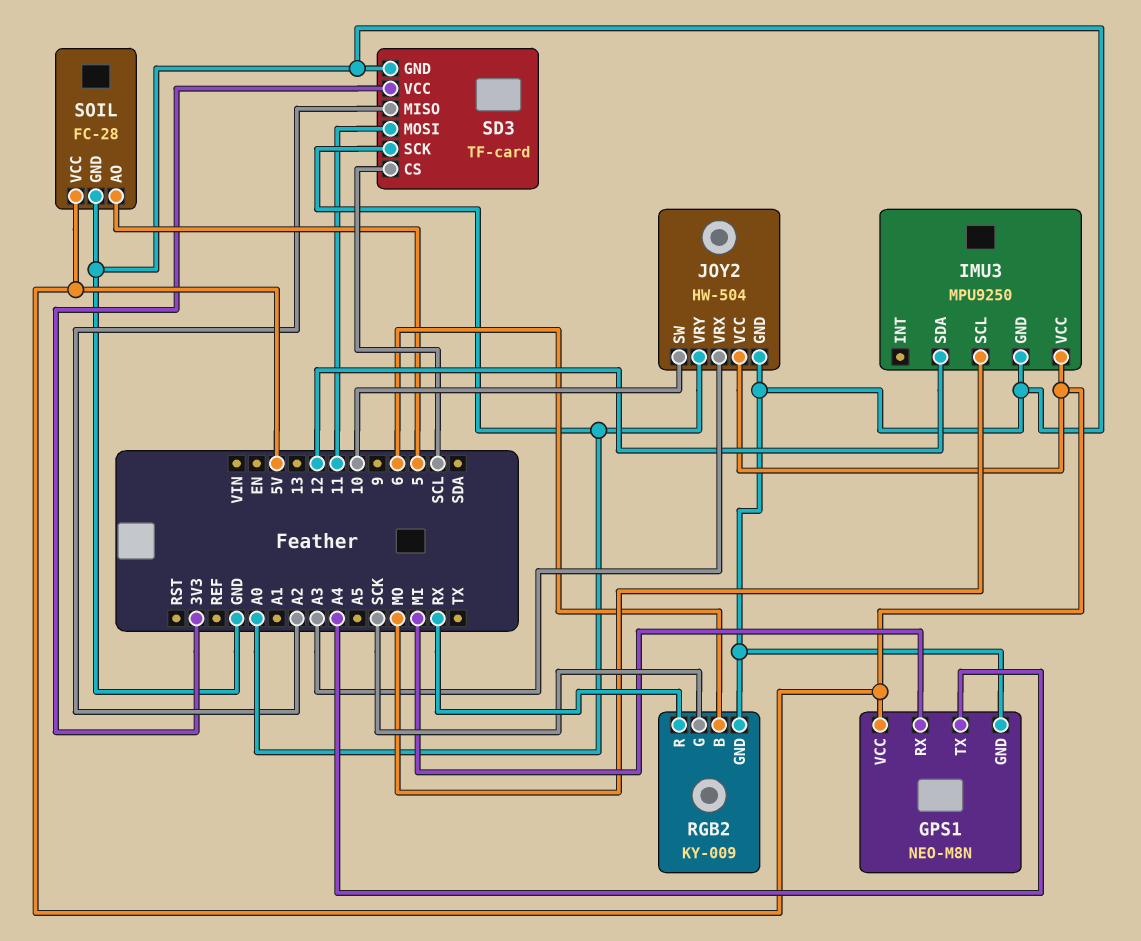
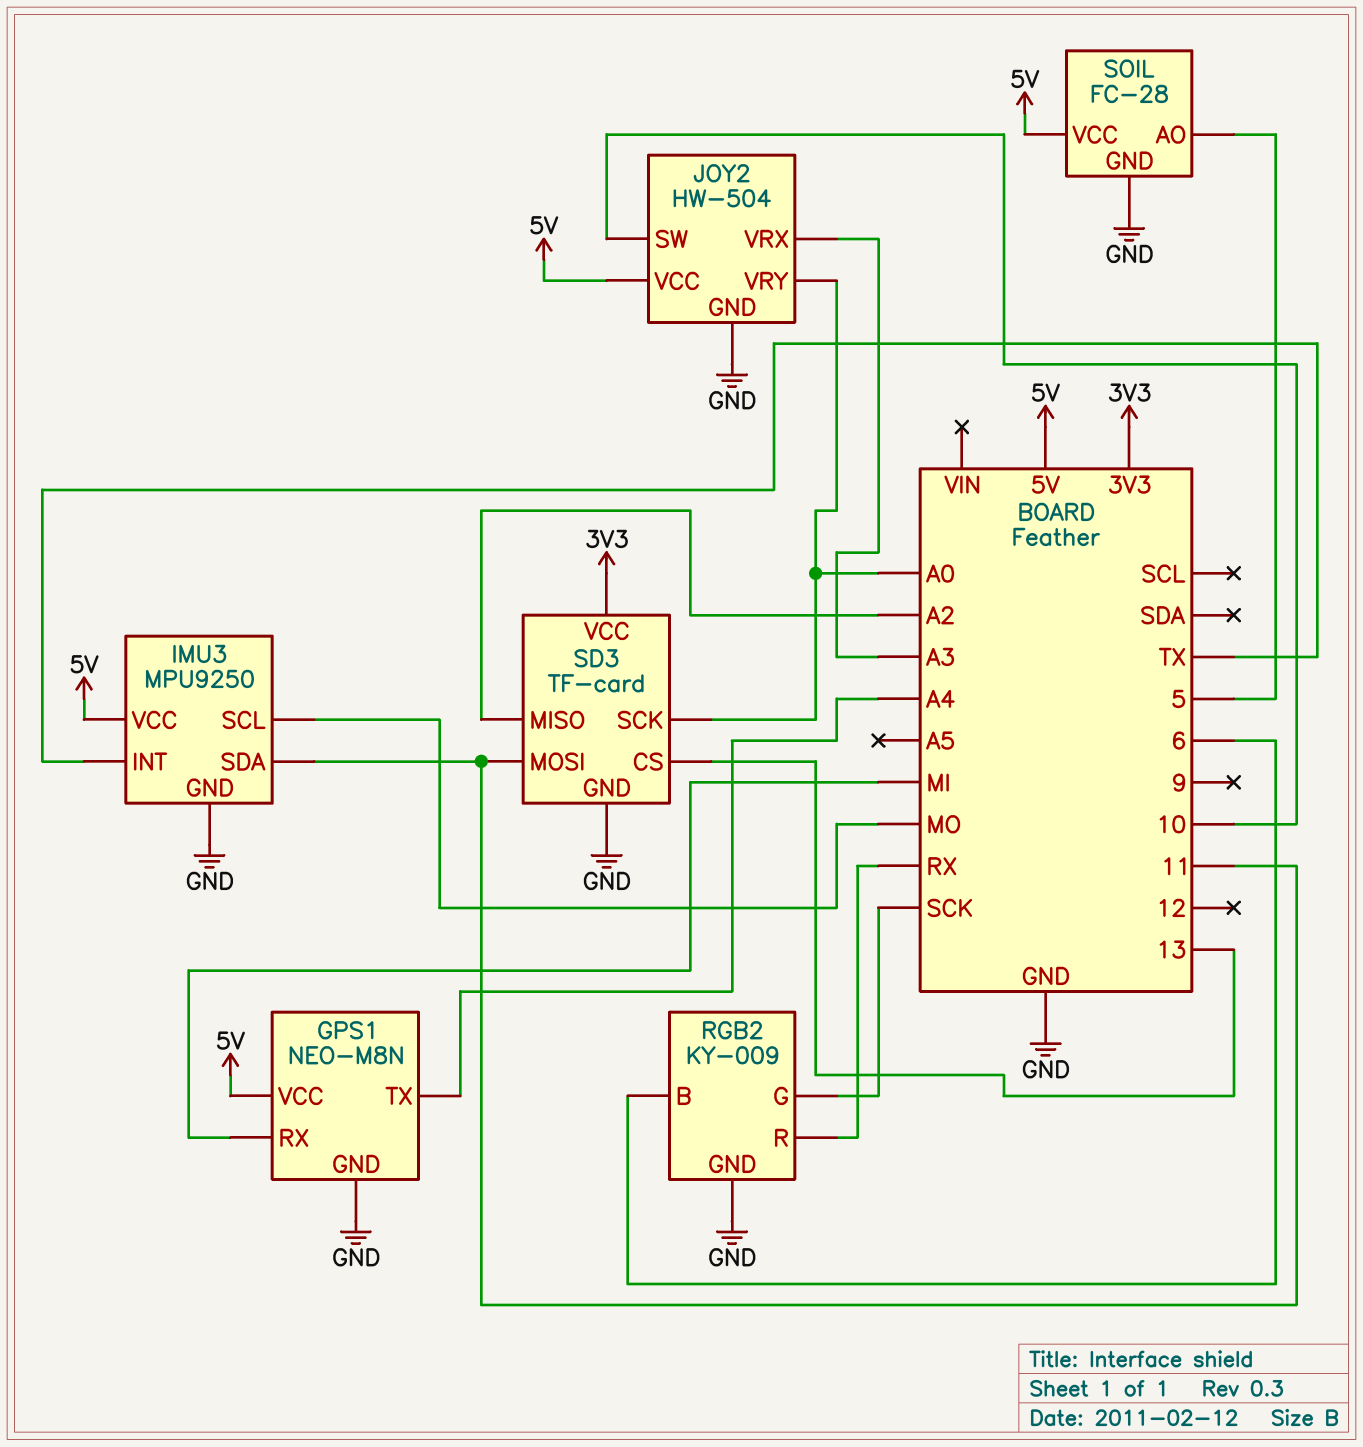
IMU3 pin INT: none -> TX
IMU3 pin SDA: 12 -> 11
SD3 pin CS: SCL -> 13

